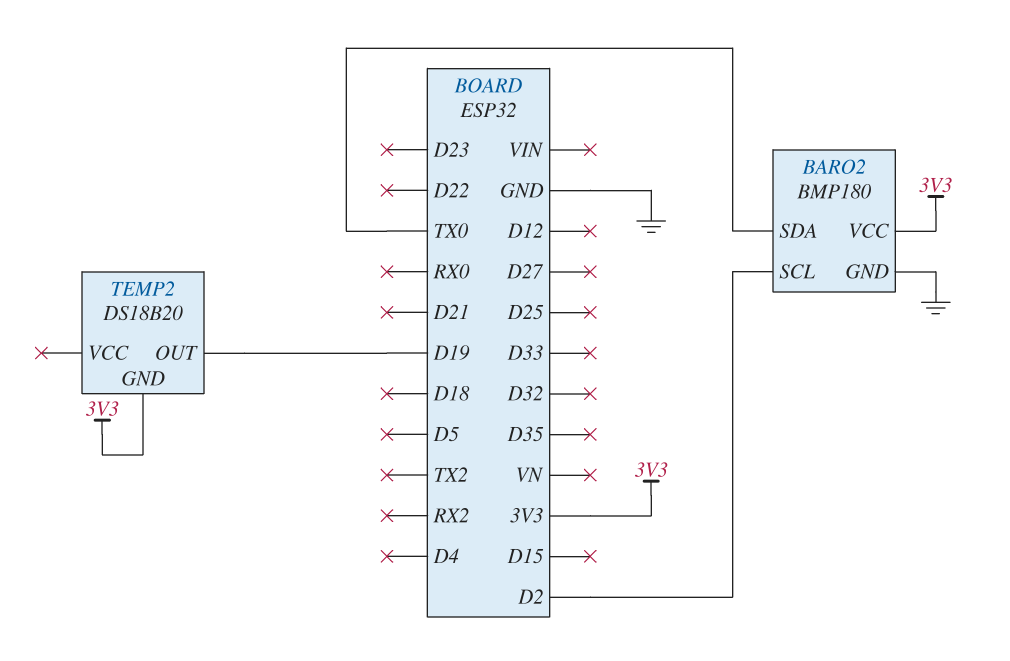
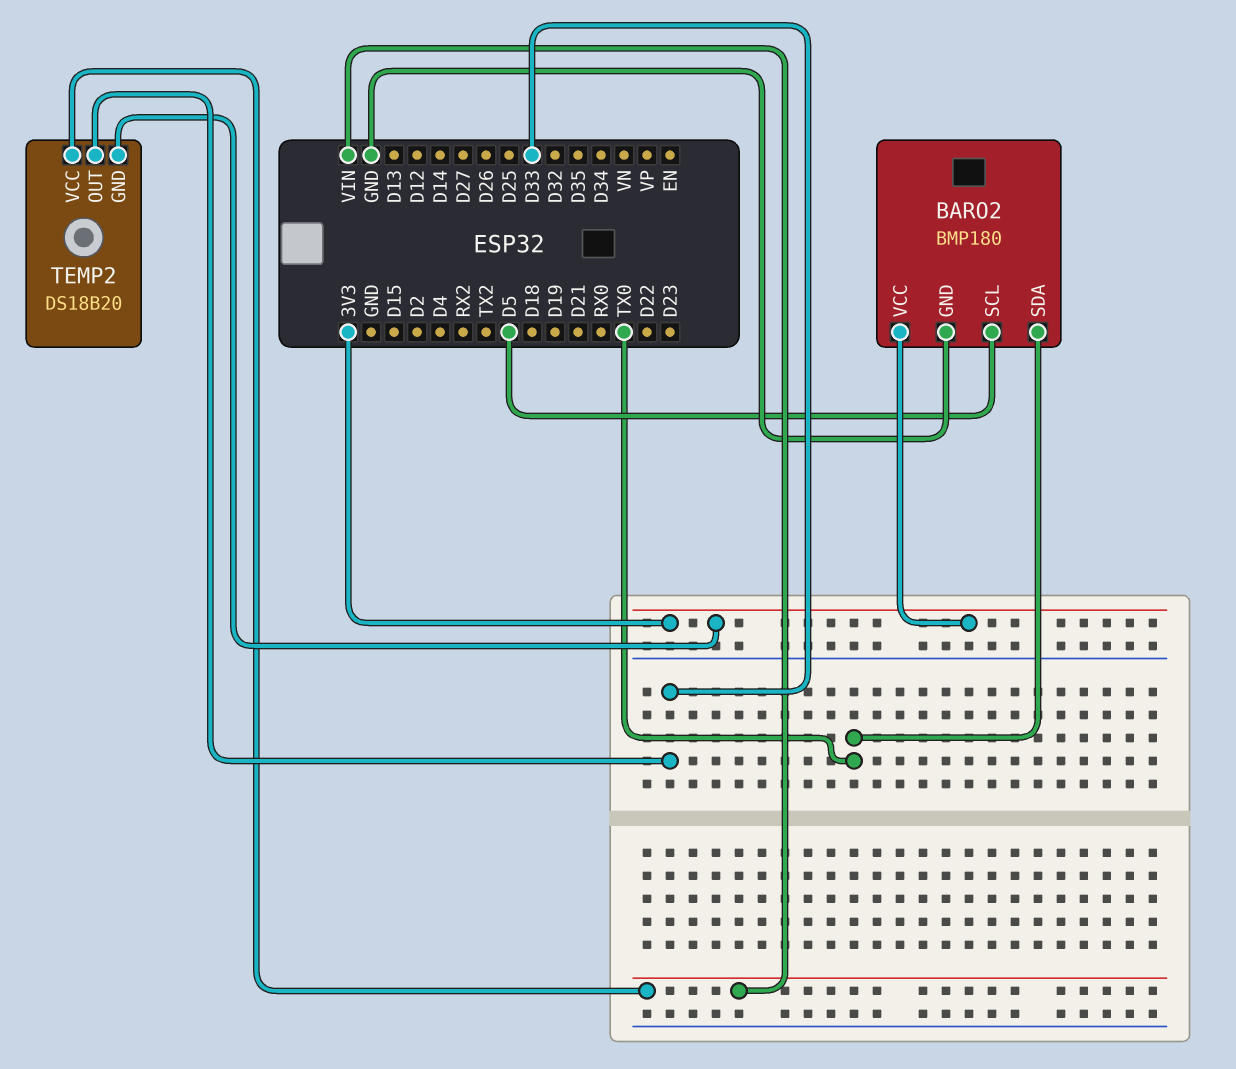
BARO2 pin SCL: D2 -> D5
TEMP2 pin OUT: D19 -> D33
TEMP2 pin VCC: none -> VIN

